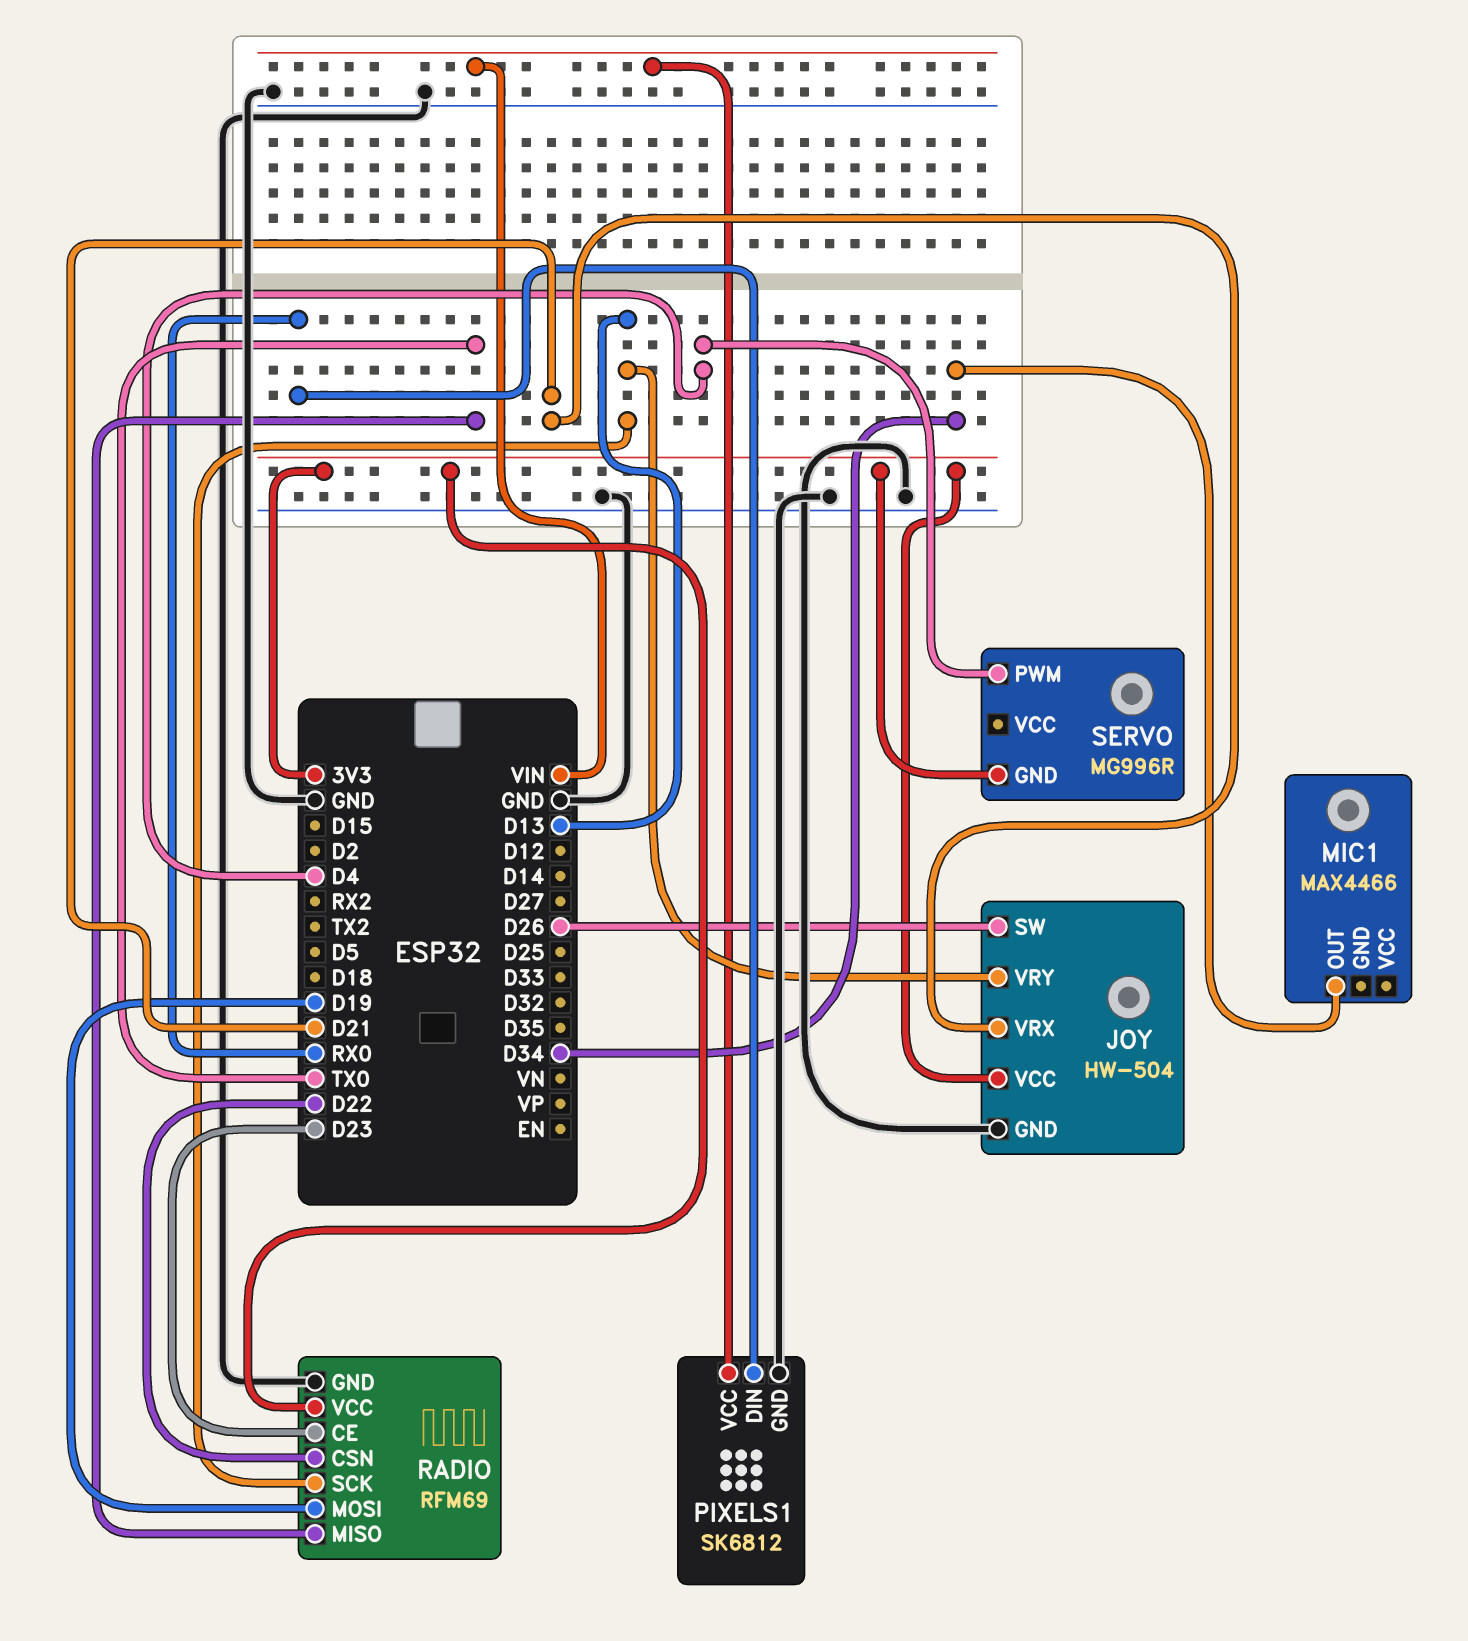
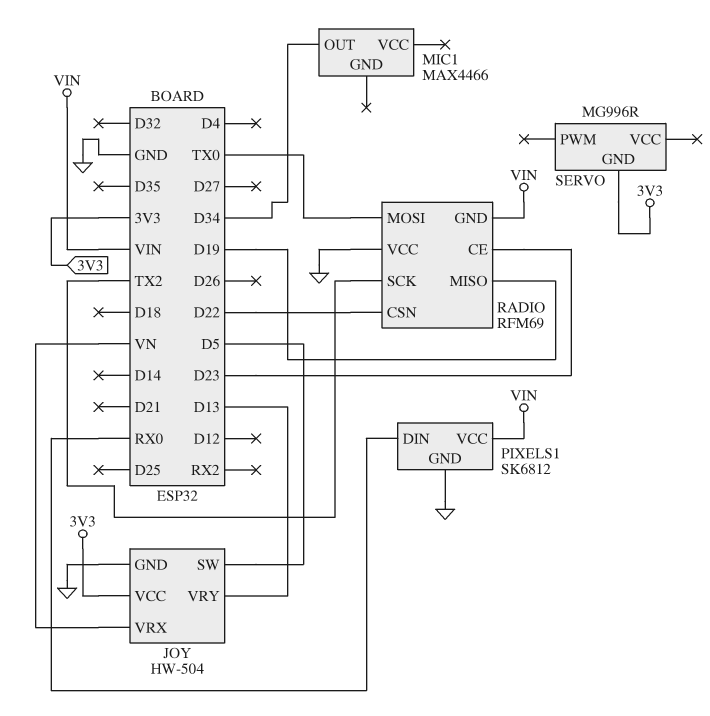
JOY pin SW: D26 -> D5
JOY pin VRX: D21 -> VN
RADIO pin GND: GND -> VIN
RADIO pin MISO: TX0 -> D19
RADIO pin MOSI: D19 -> TX0
RADIO pin SCK: D13 -> TX2
RADIO pin VCC: 3V3 -> GND
SERVO pin PWM: D4 -> none

